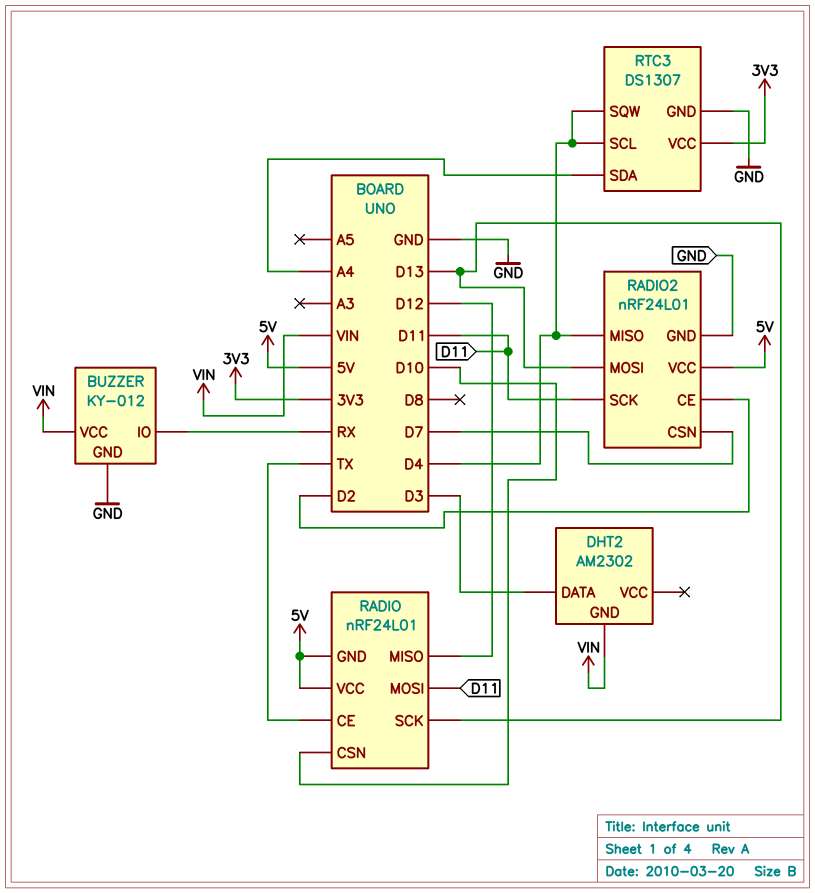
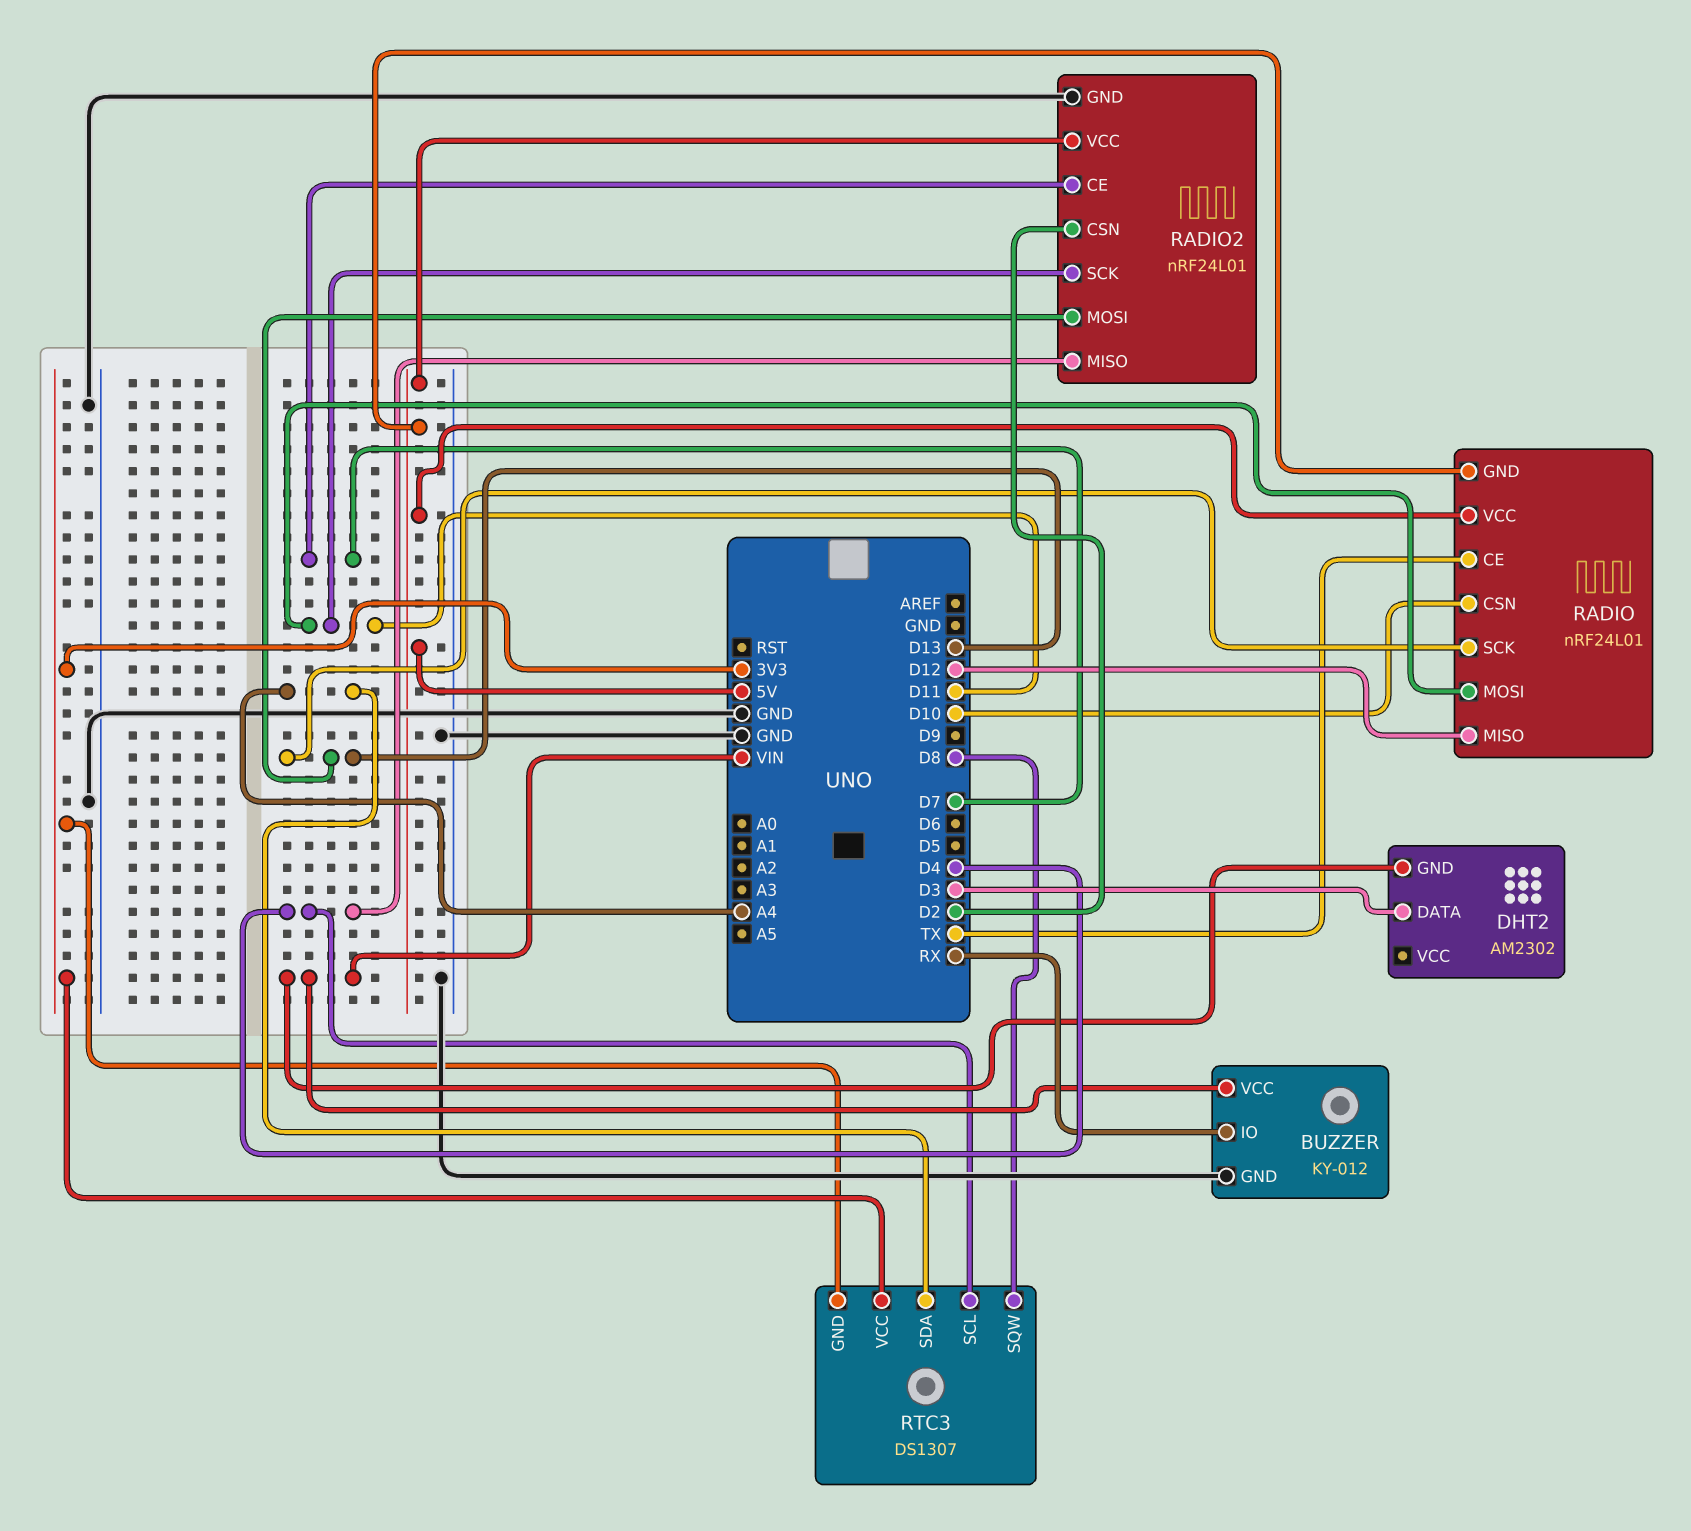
RADIO2 pin CE: D2 -> D7
RADIO2 pin CSN: D7 -> D2
RTC3 pin GND: GND -> 3V3
RTC3 pin SQW: D4 -> D8

